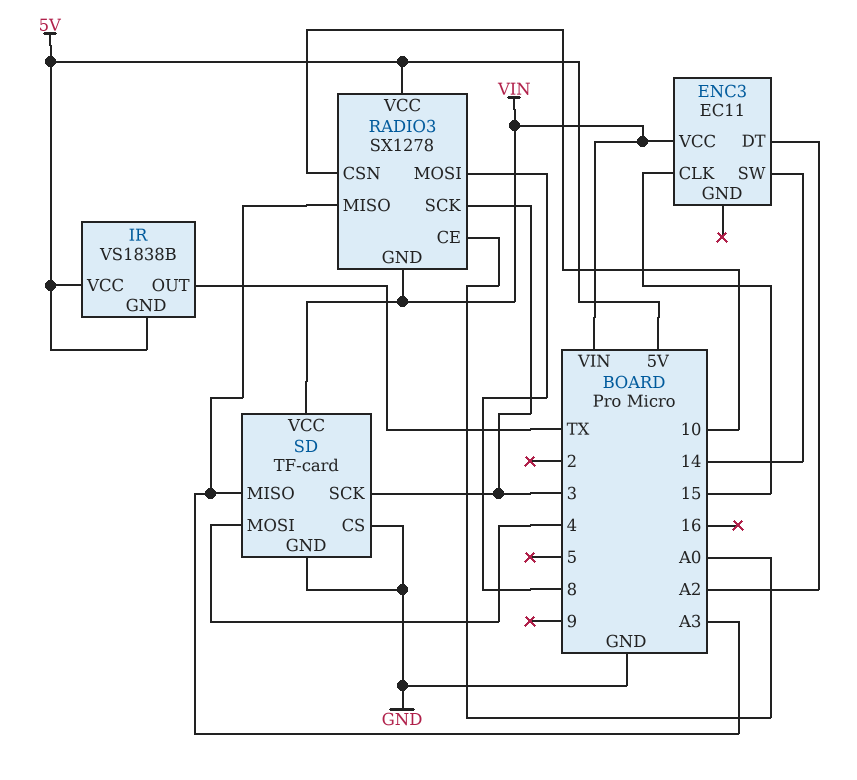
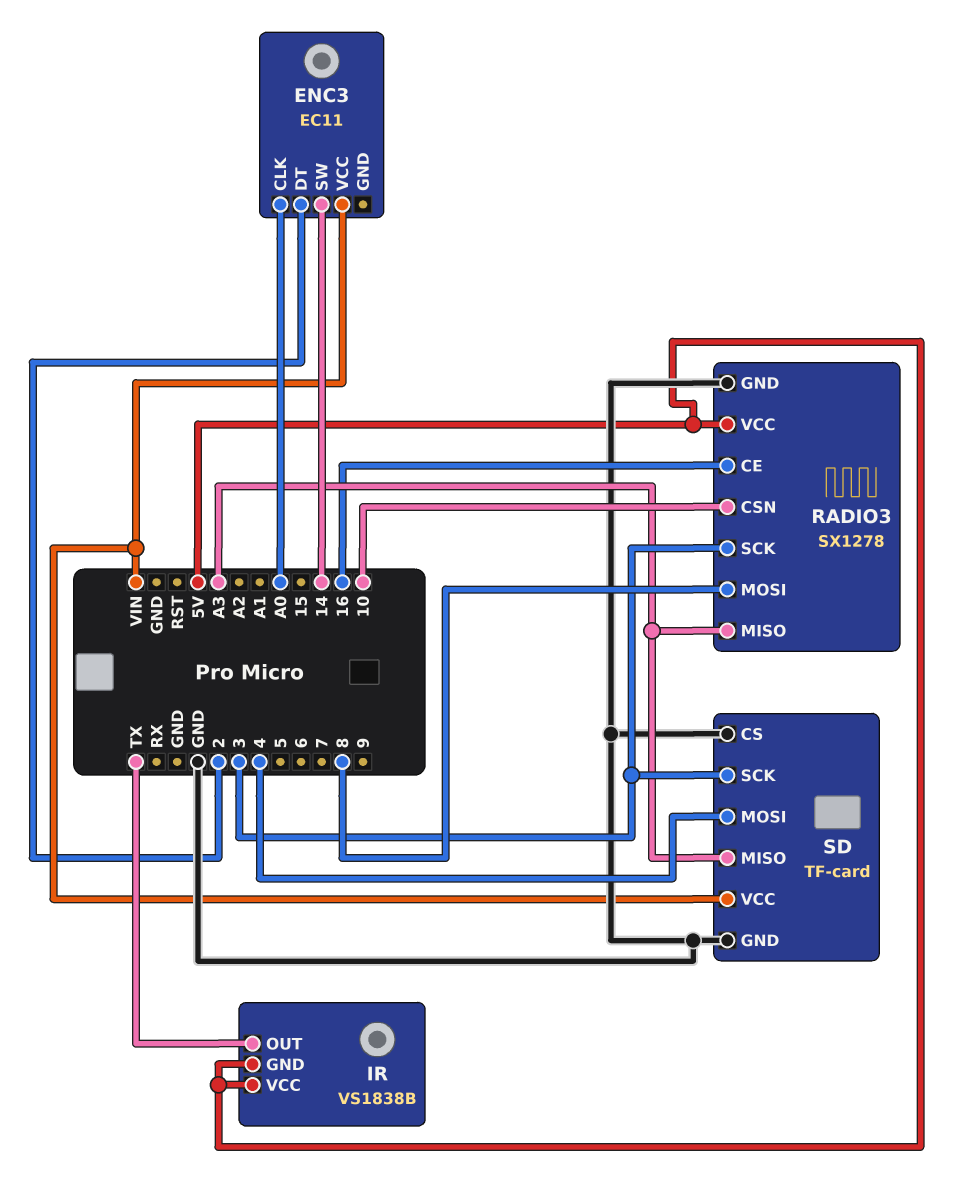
ENC3 pin CLK: 15 -> A0
ENC3 pin DT: A2 -> 2
RADIO3 pin CE: A0 -> 16
RADIO3 pin GND: VIN -> GND

